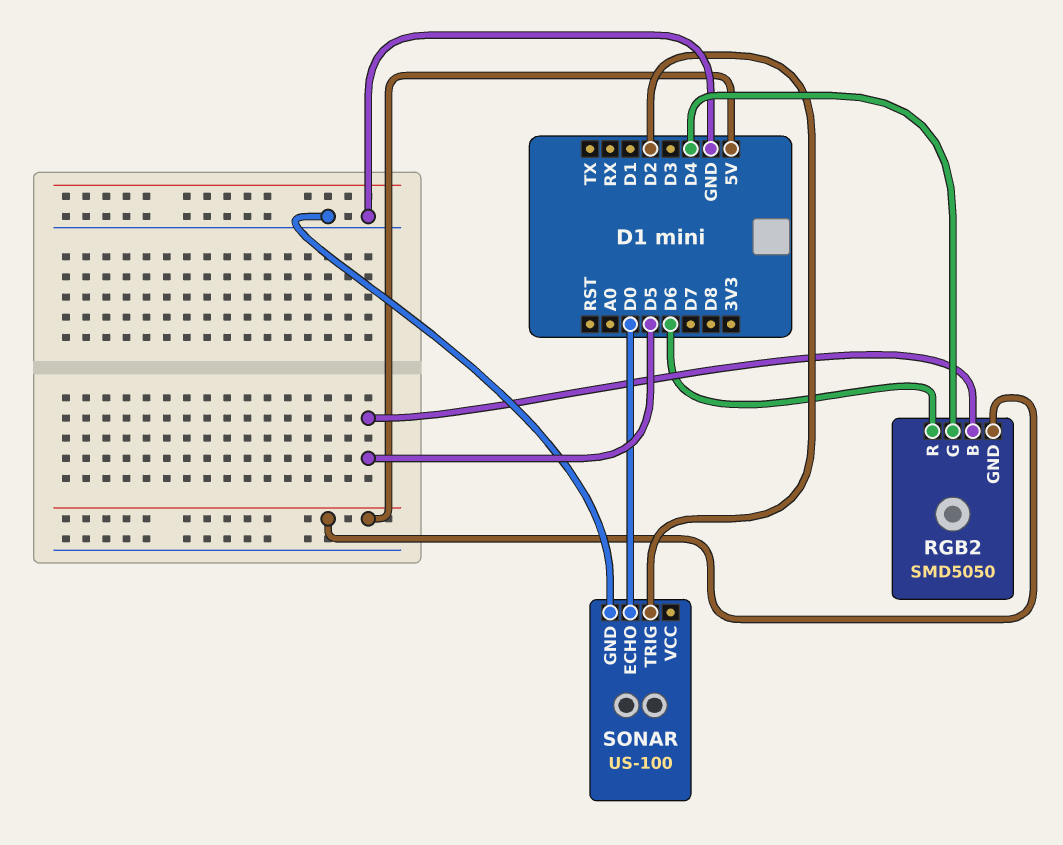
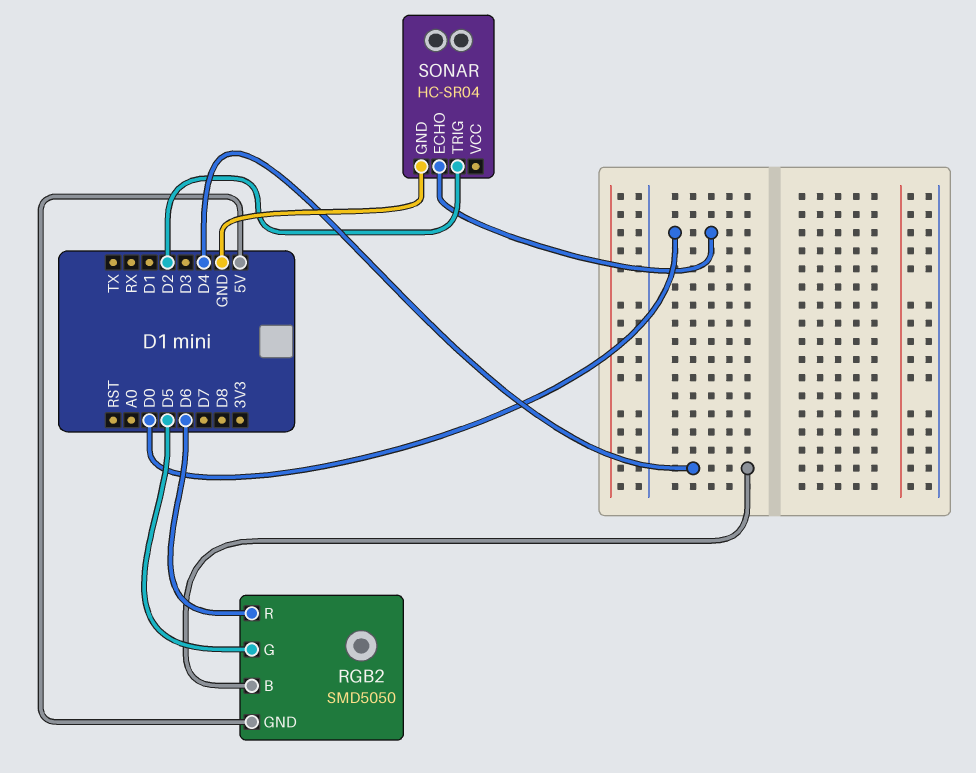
RGB2 pin B: D5 -> D4
RGB2 pin G: D4 -> D5
SONAR: US-100 -> HC-SR04

